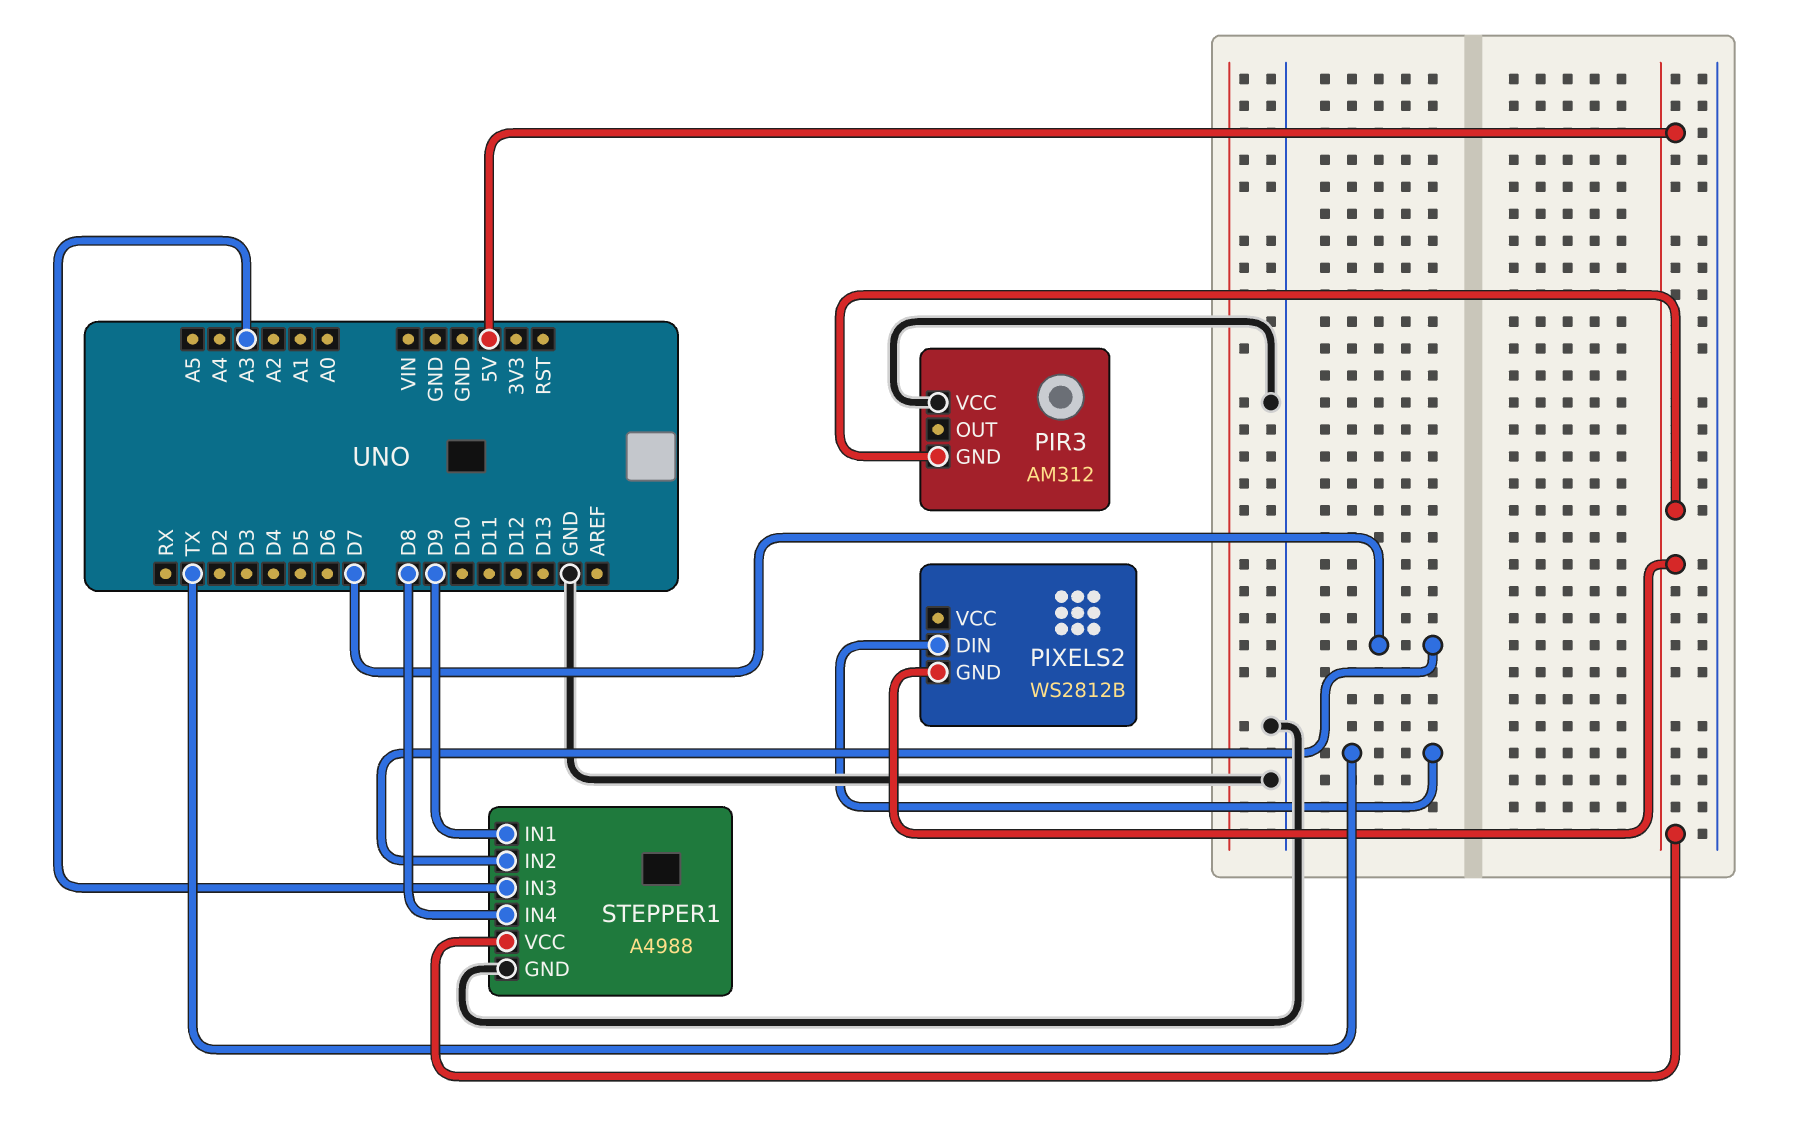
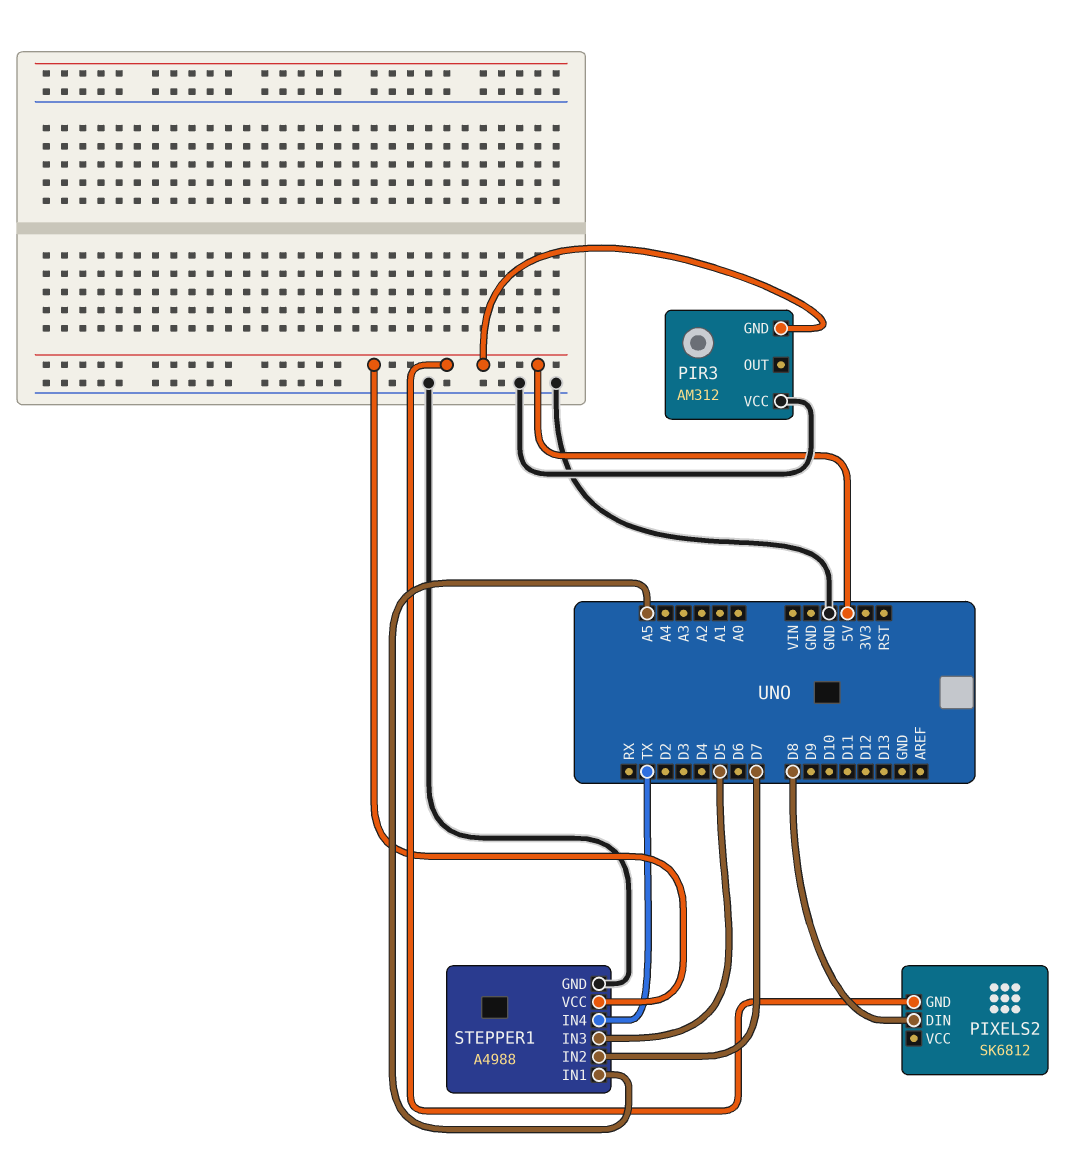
PIXELS2: WS2812B -> SK6812
PIXELS2 pin DIN: TX -> D8
STEPPER1 pin IN1: D9 -> A5
STEPPER1 pin IN3: A3 -> D5
STEPPER1 pin IN4: D8 -> TX

